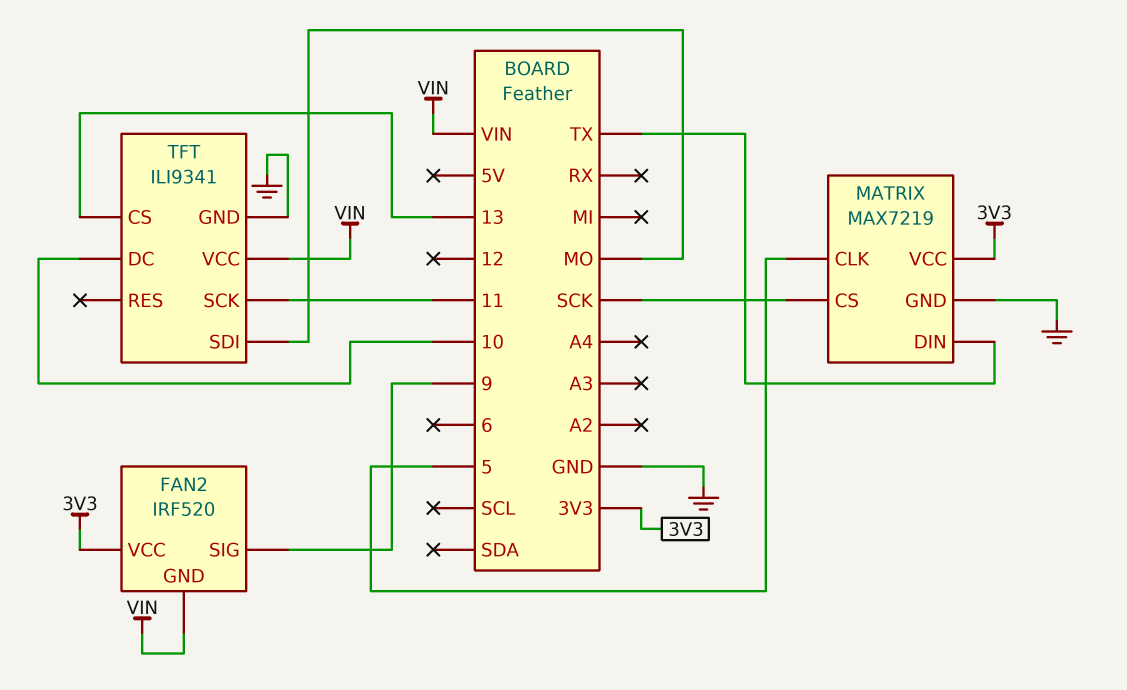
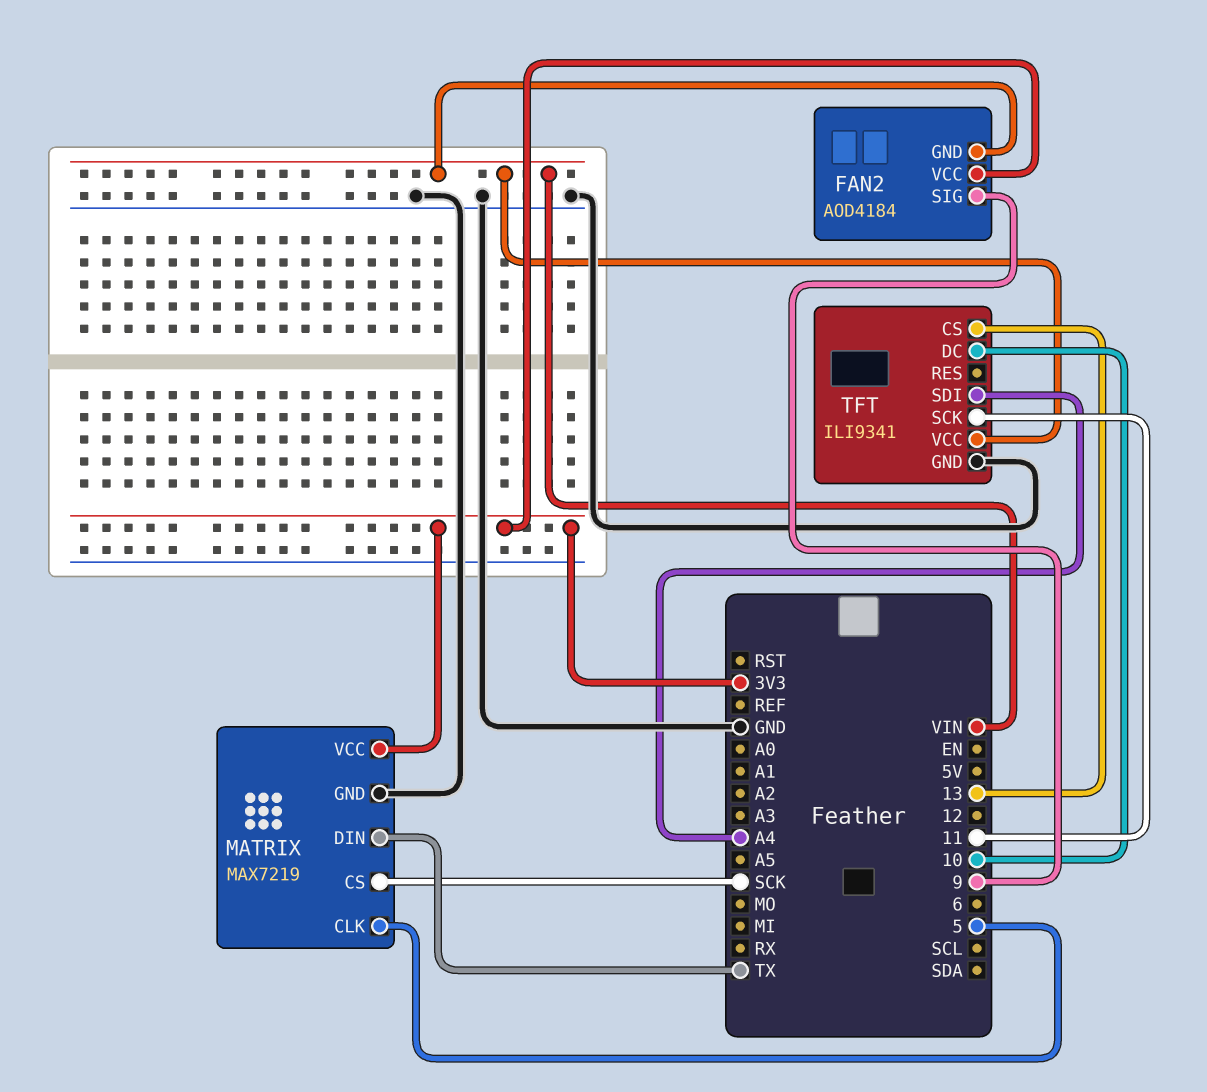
FAN2: IRF520 -> AOD4184
TFT pin SDI: MO -> A4

